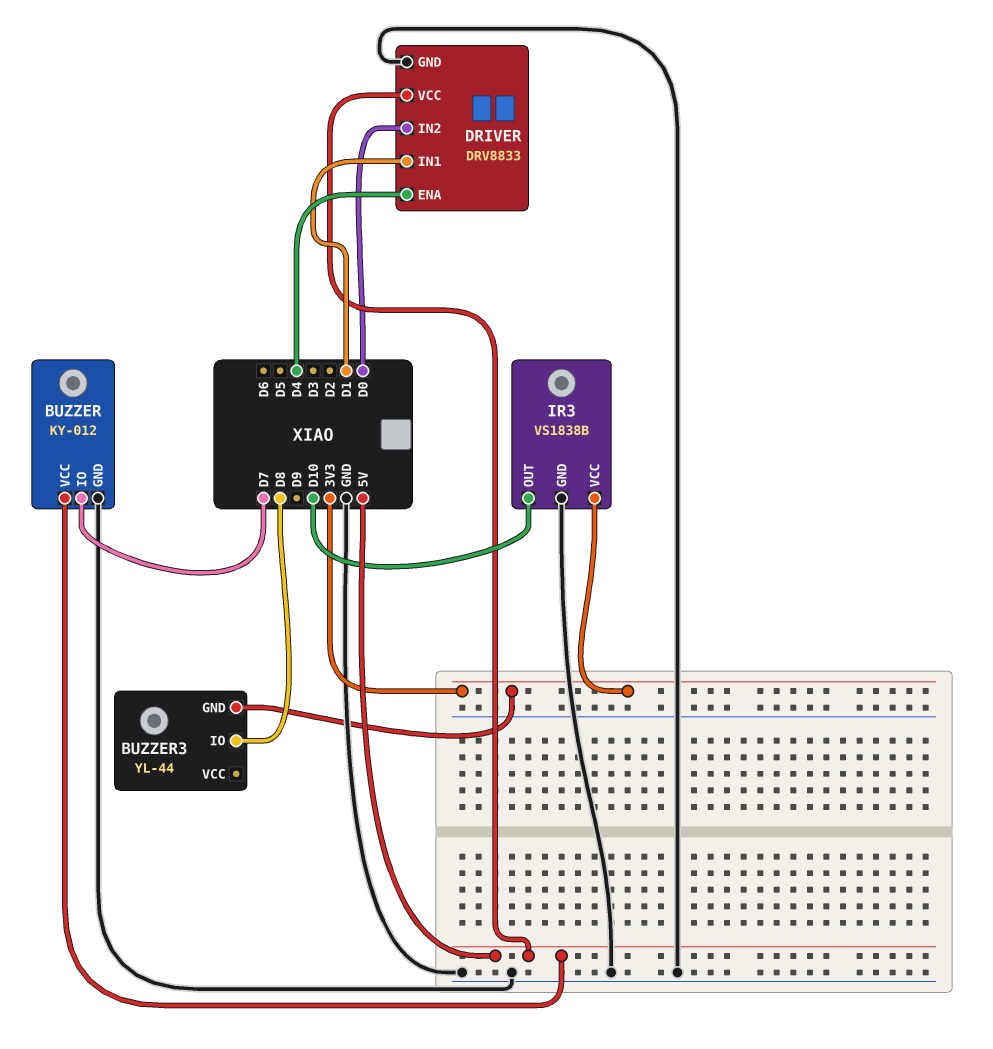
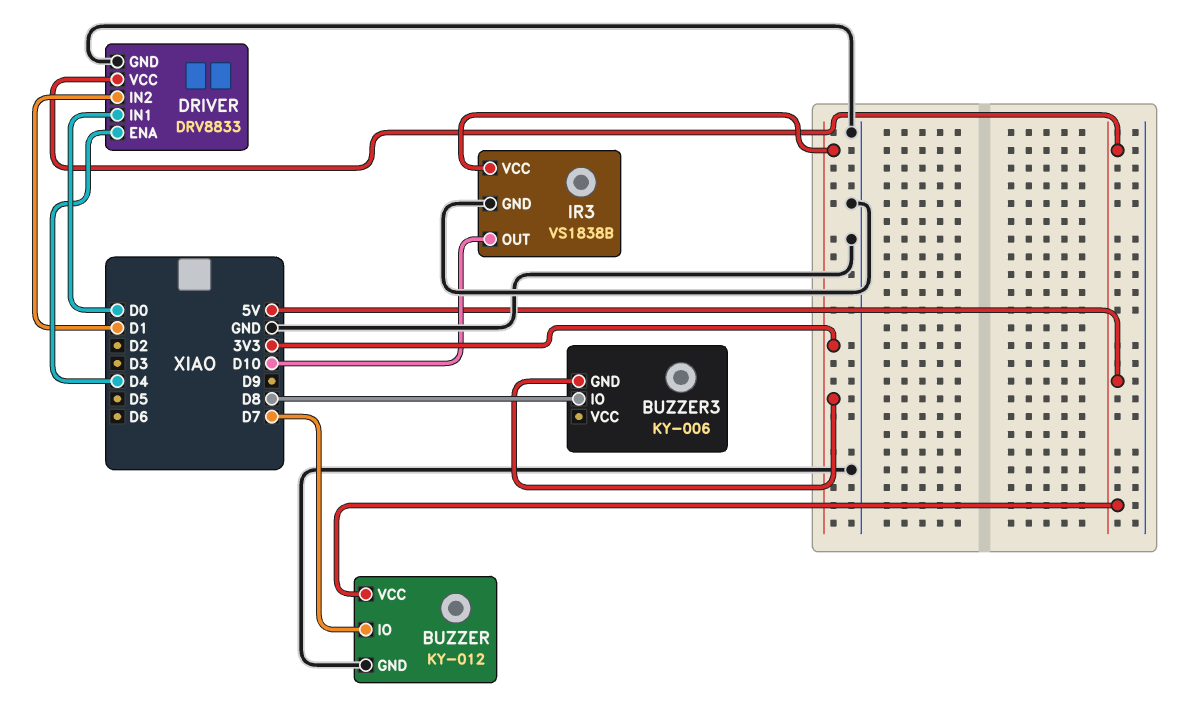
BUZZER3: YL-44 -> KY-006
DRIVER pin IN1: D1 -> D0
DRIVER pin IN2: D0 -> D1

